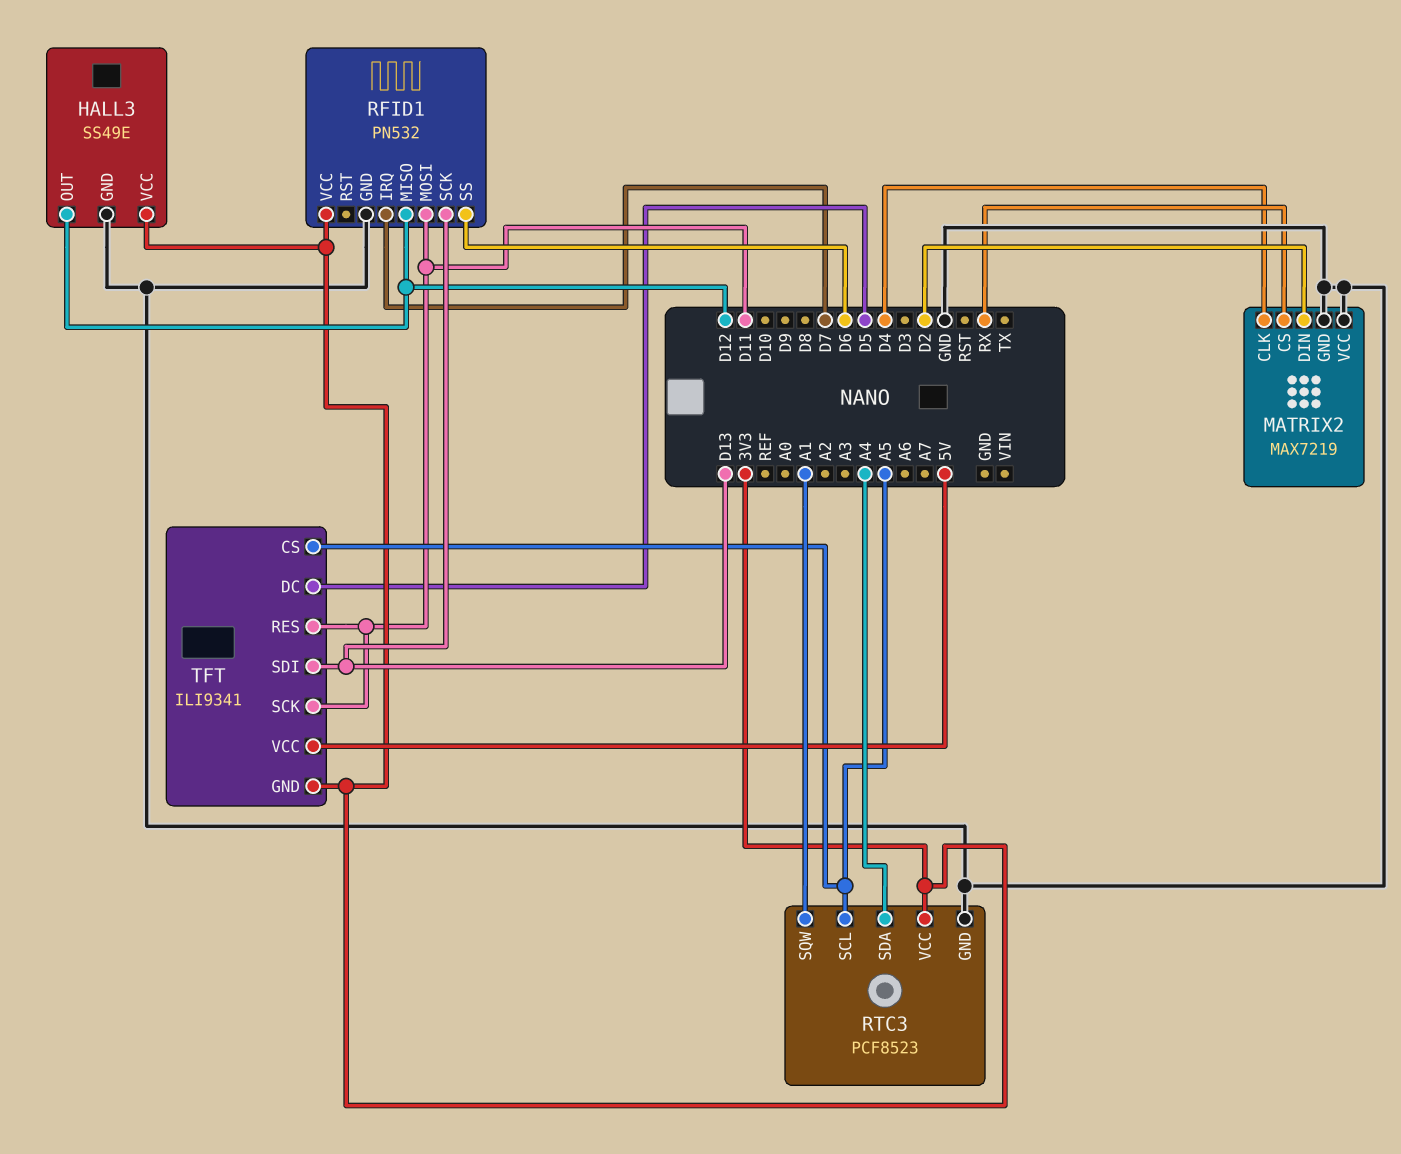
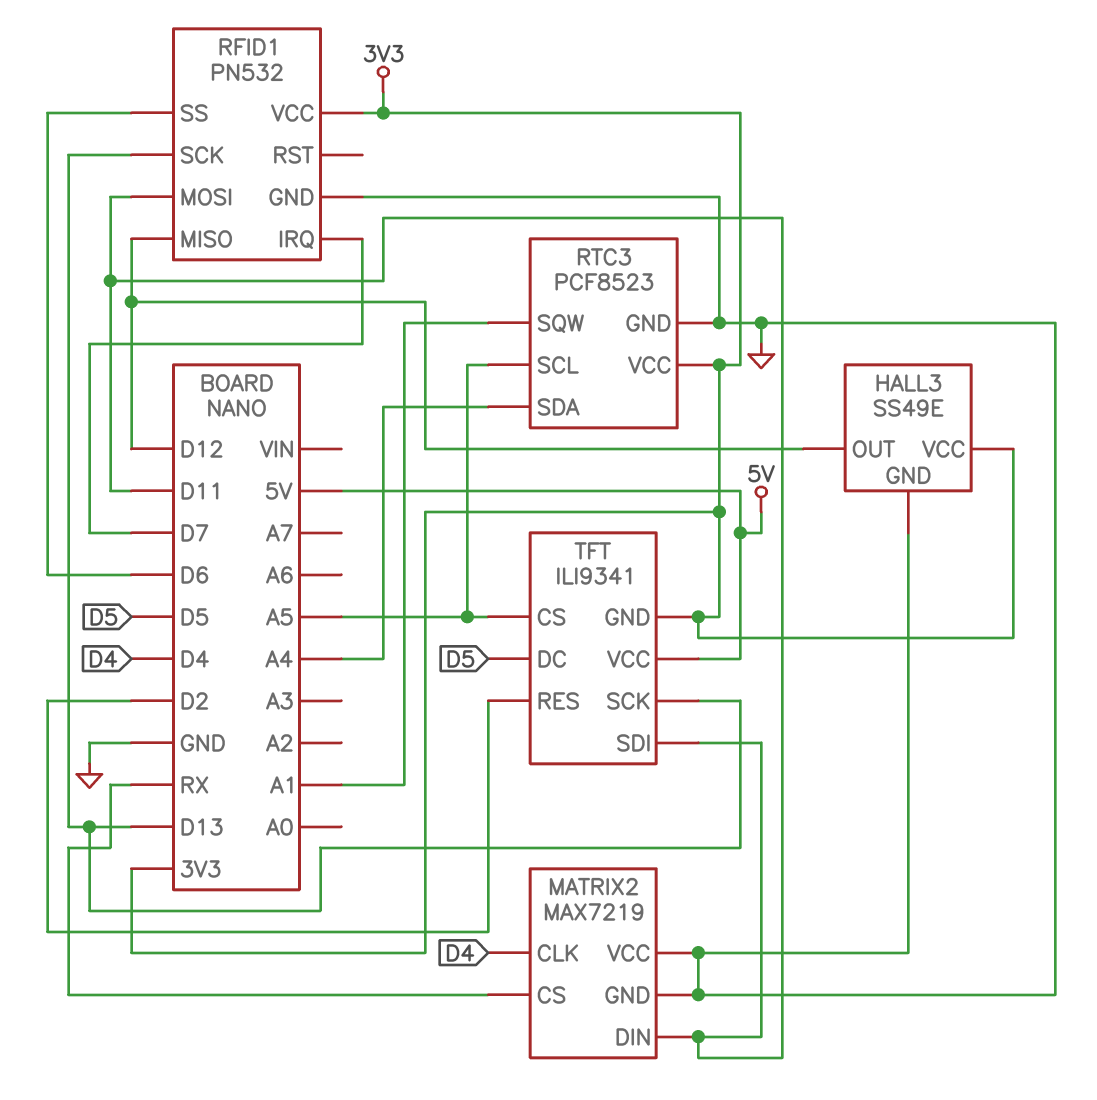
MATRIX2 pin DIN: D2 -> D11
TFT pin RES: D11 -> D2
TFT pin SCK: D11 -> D13
TFT pin SDI: D13 -> D11

